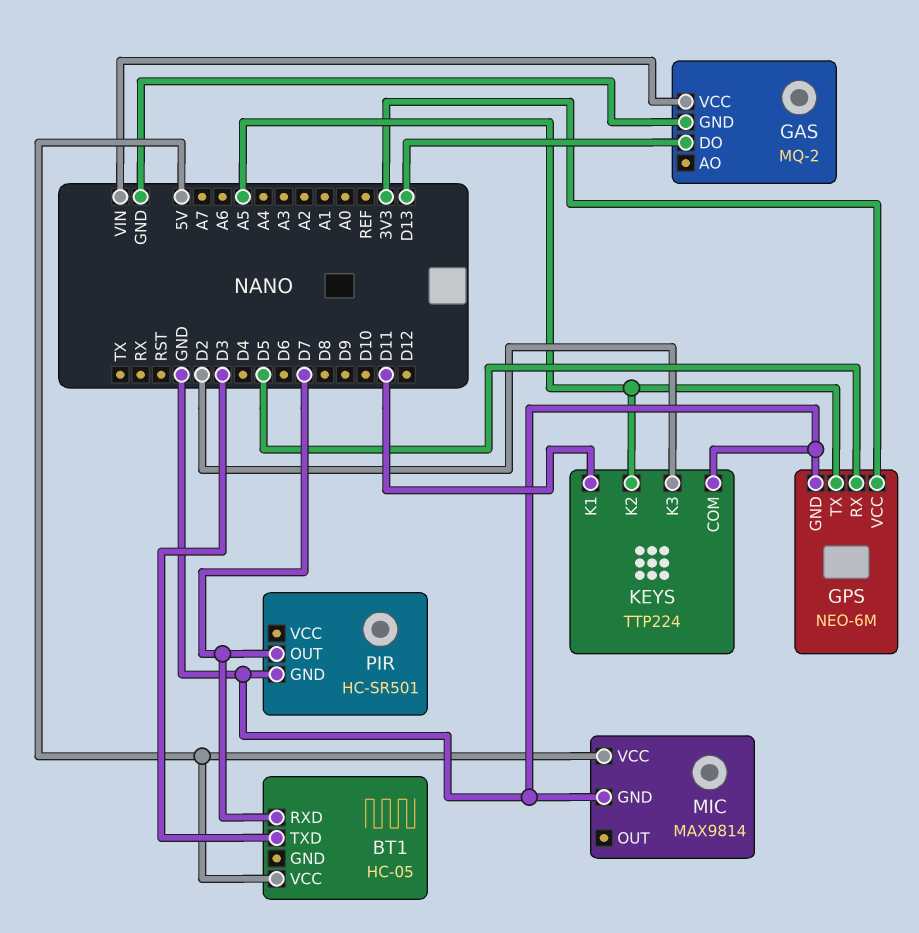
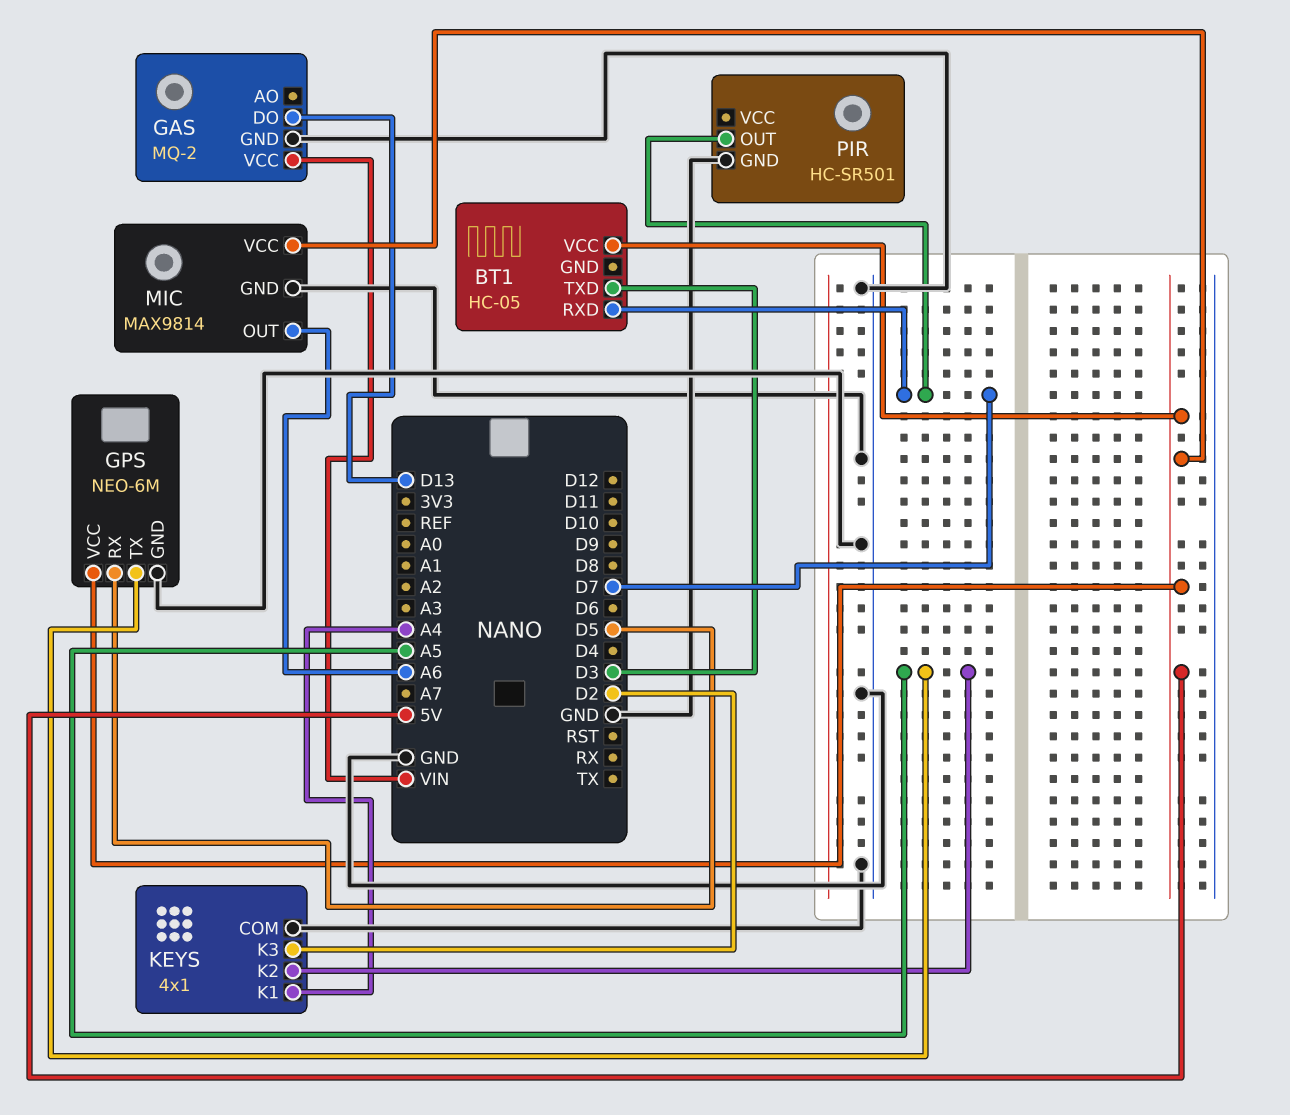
GPS pin VCC: 3V3 -> 5V
KEYS: TTP224 -> 4x1
KEYS pin K1: D11 -> A4
MIC pin OUT: none -> A6

